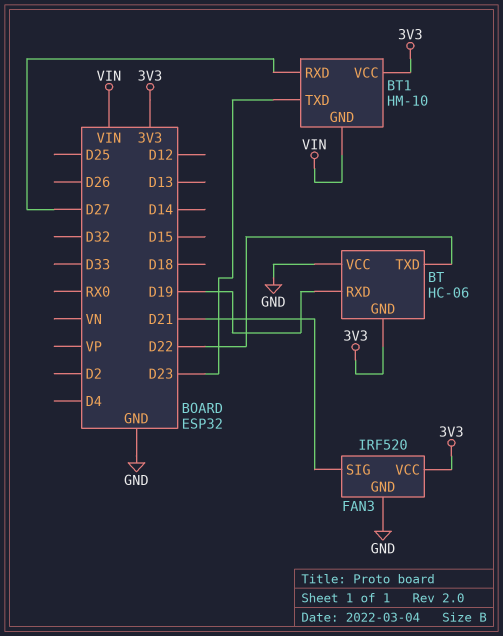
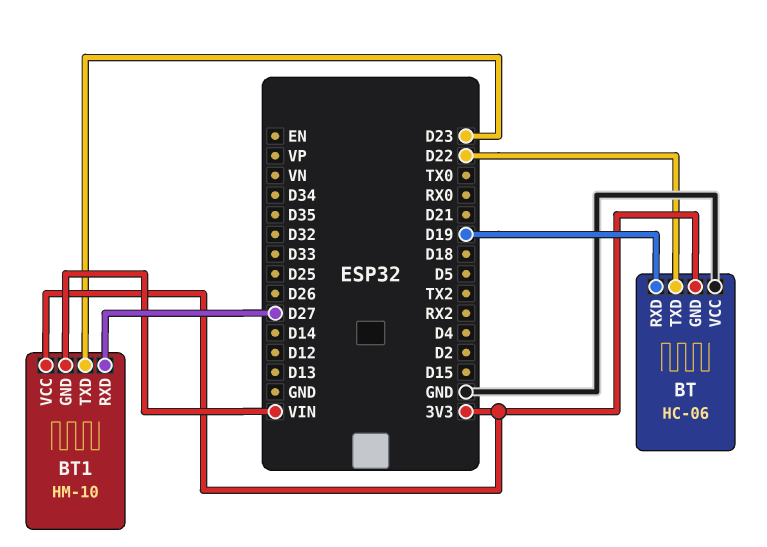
FAN3: IRF520 -> none
FAN3 pin GND: GND -> none
FAN3 pin SIG: D21 -> none
FAN3 pin VCC: 3V3 -> none

